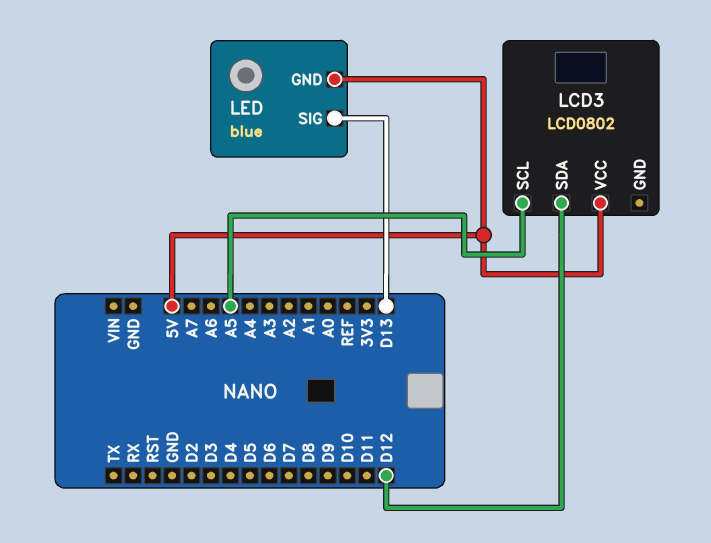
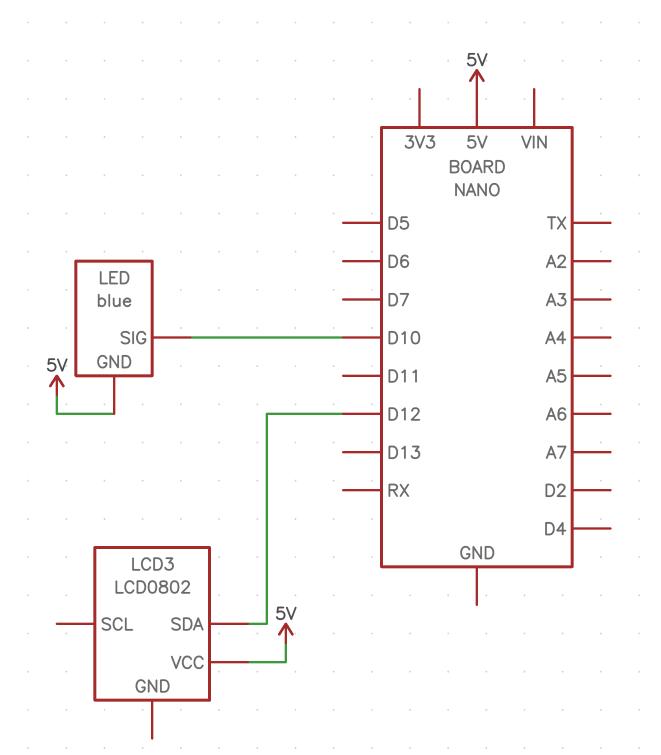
LCD3 pin SCL: A5 -> none
LED pin SIG: D13 -> D10

